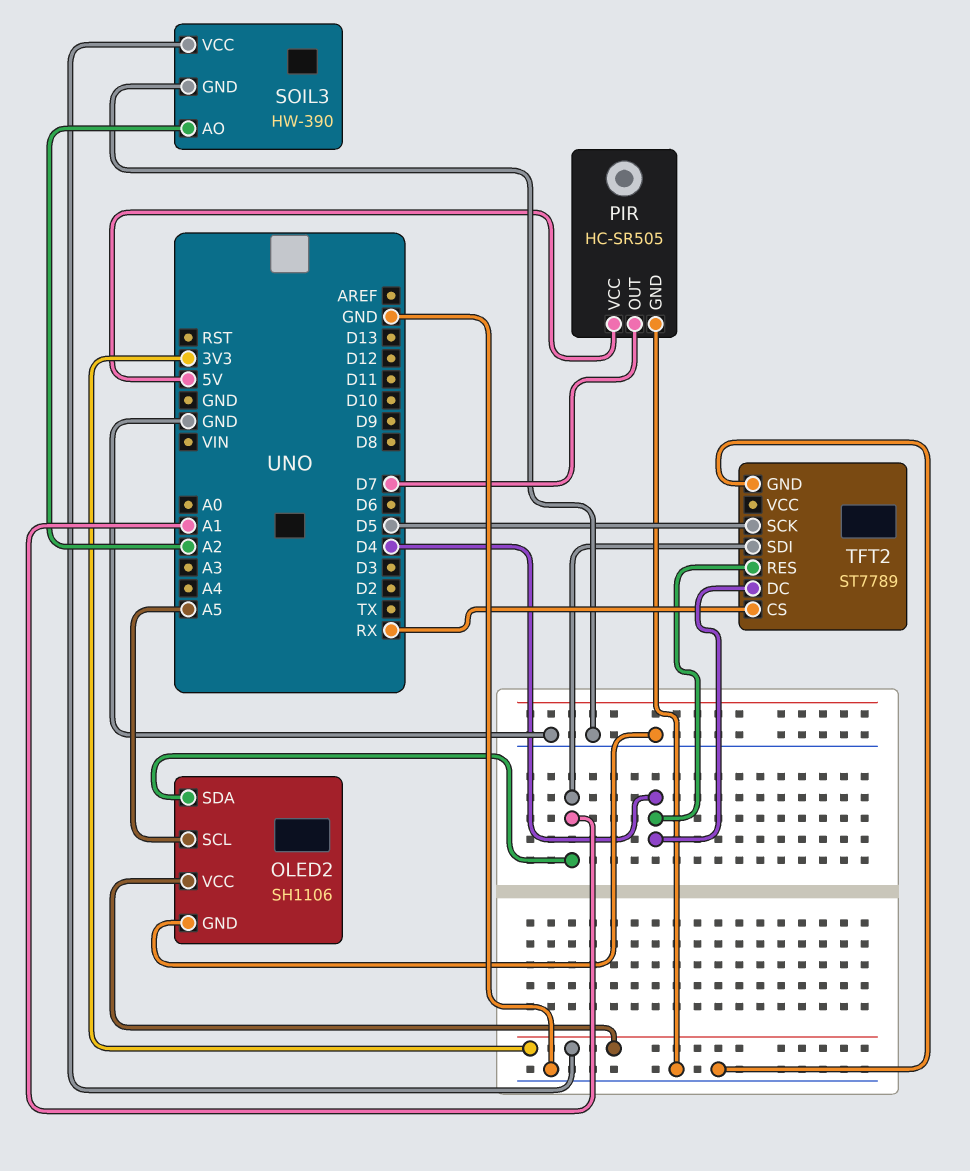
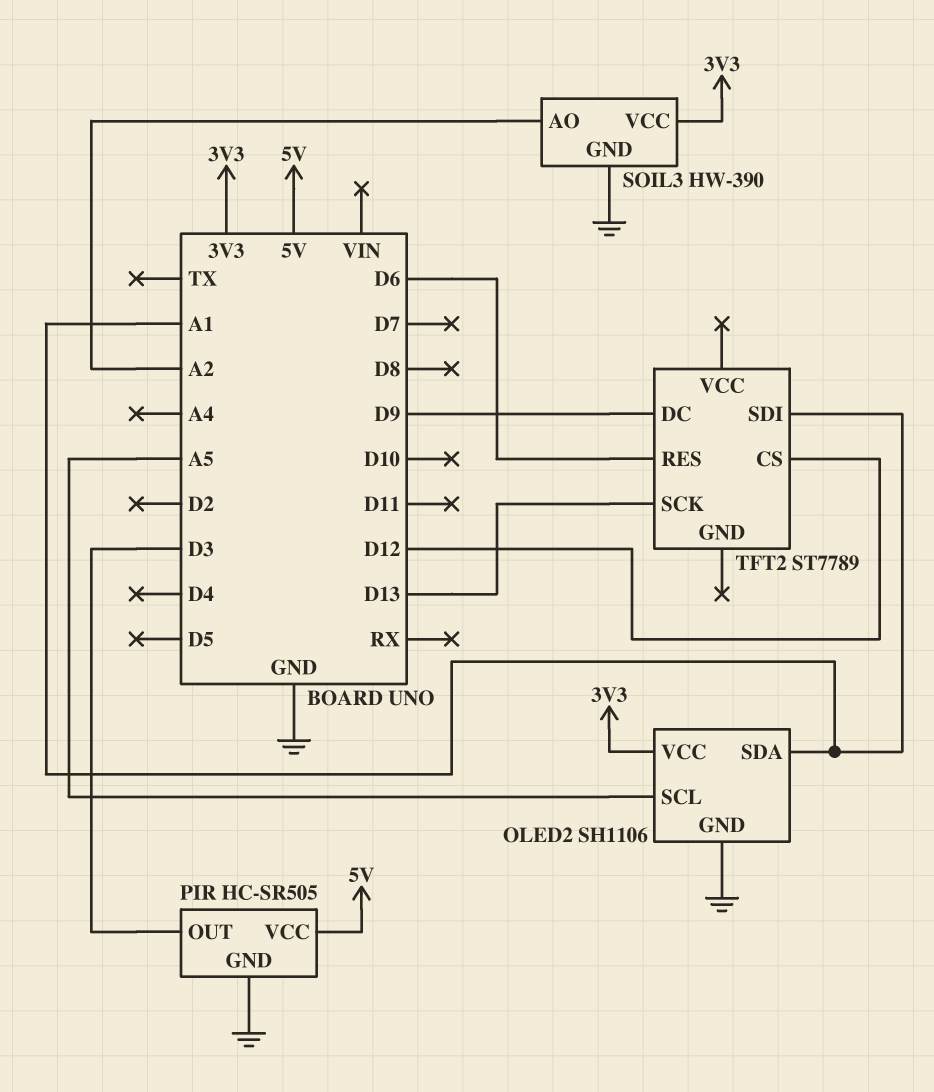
PIR pin OUT: D7 -> D3
TFT2 pin CS: RX -> D12
TFT2 pin DC: D4 -> D9
TFT2 pin GND: GND -> none
TFT2 pin RES: D4 -> D6
TFT2 pin SCK: D5 -> D13

